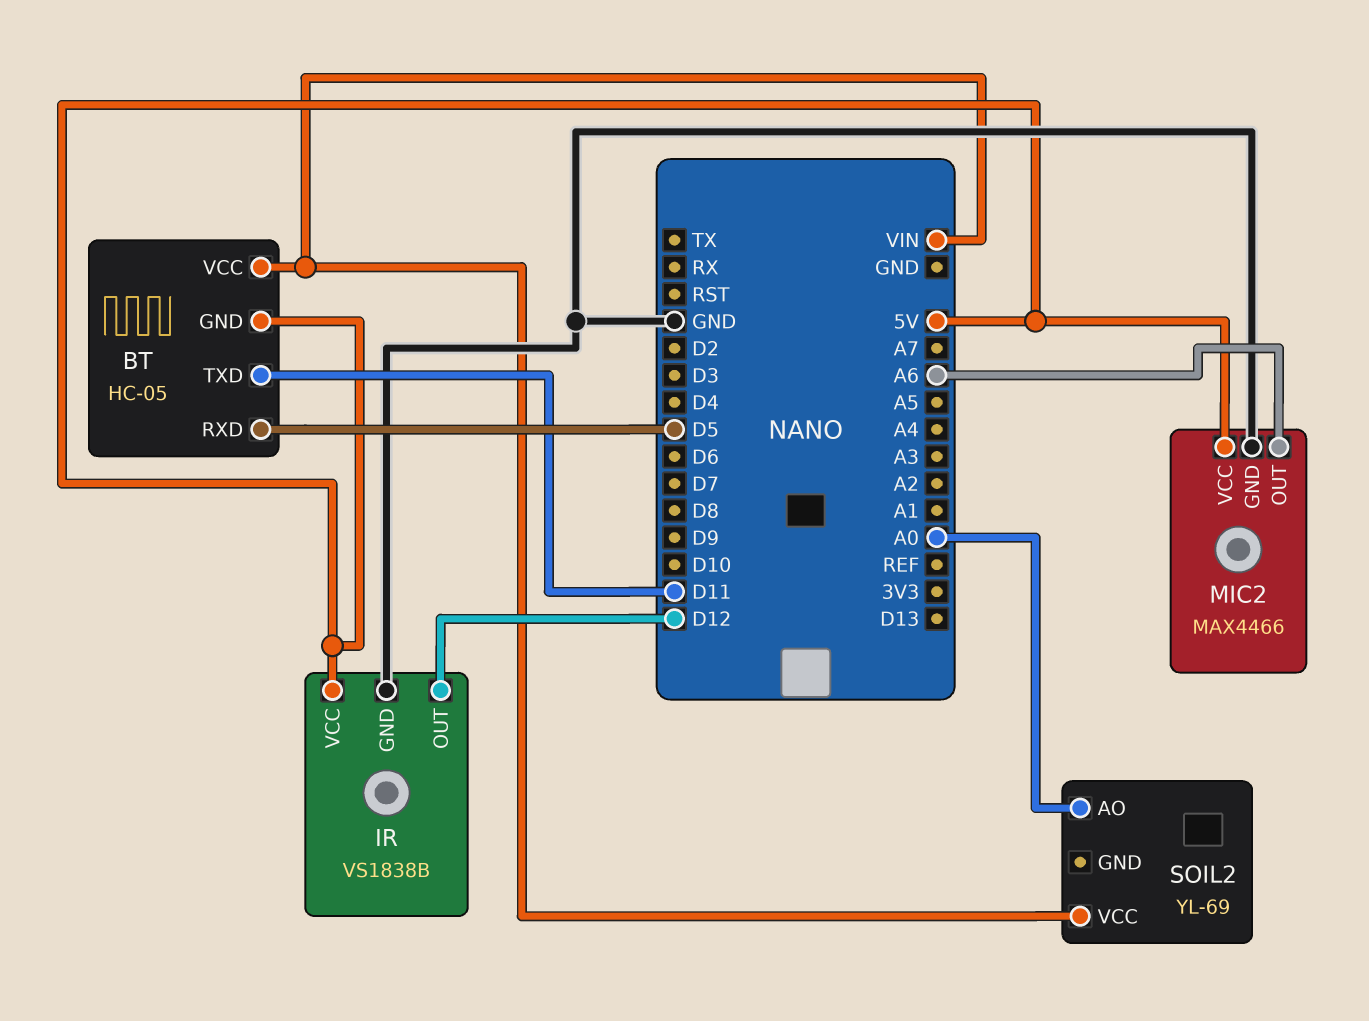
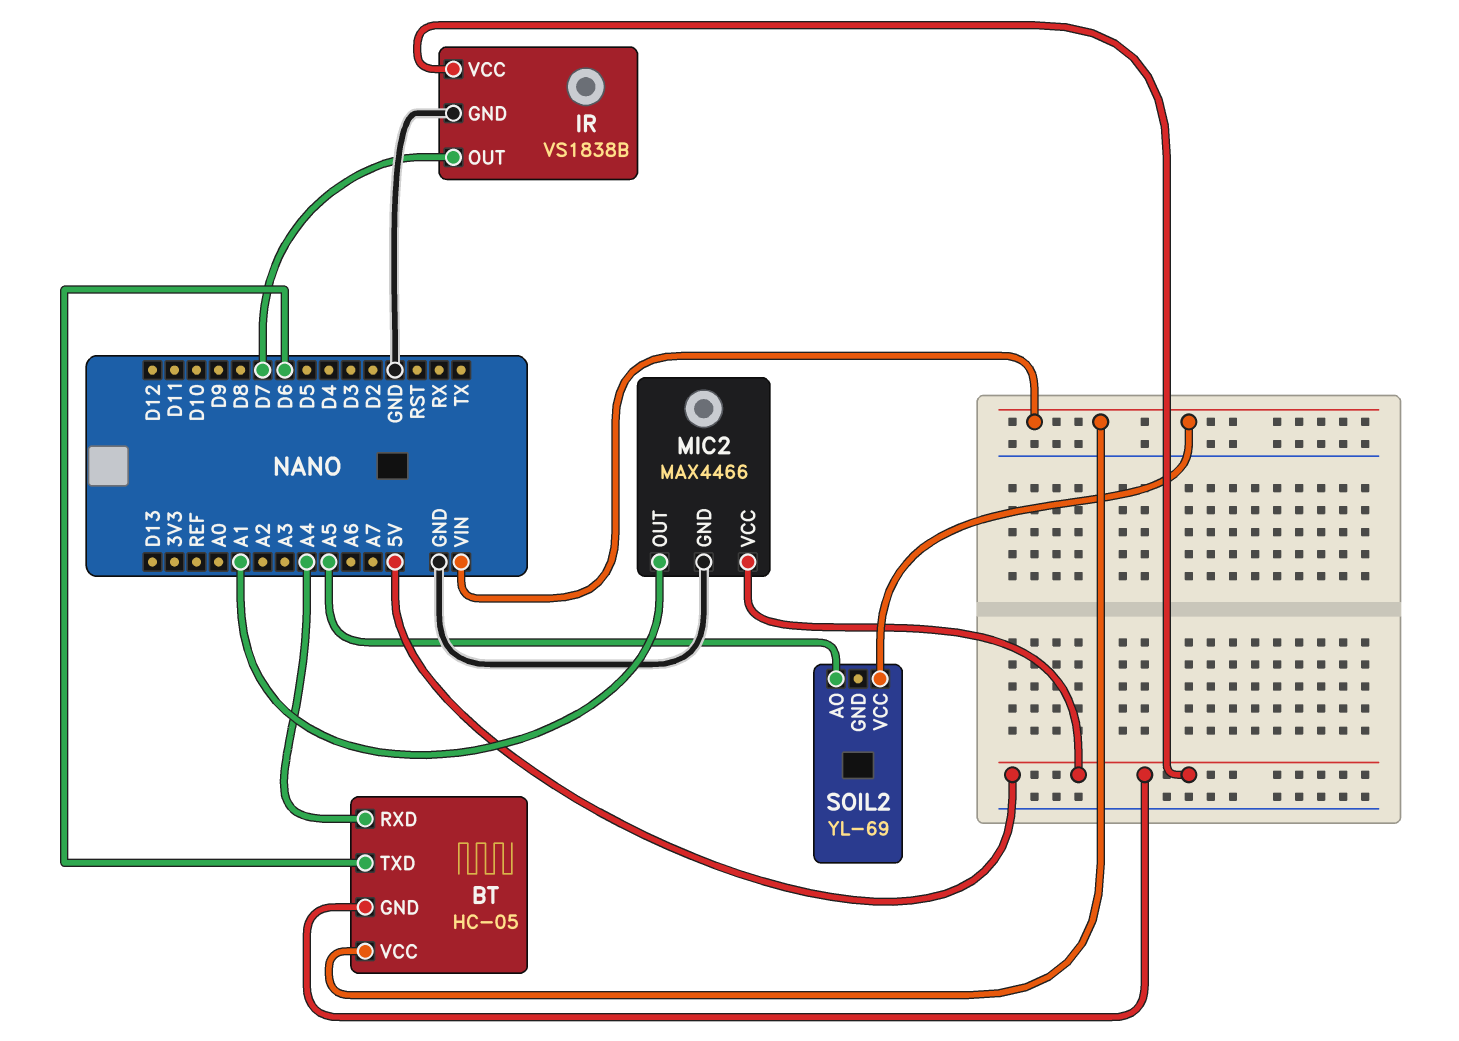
BT pin RXD: D5 -> A4
BT pin TXD: D11 -> D6
IR pin OUT: D12 -> D7
MIC2 pin OUT: A6 -> A1
SOIL2 pin AO: A0 -> A5

